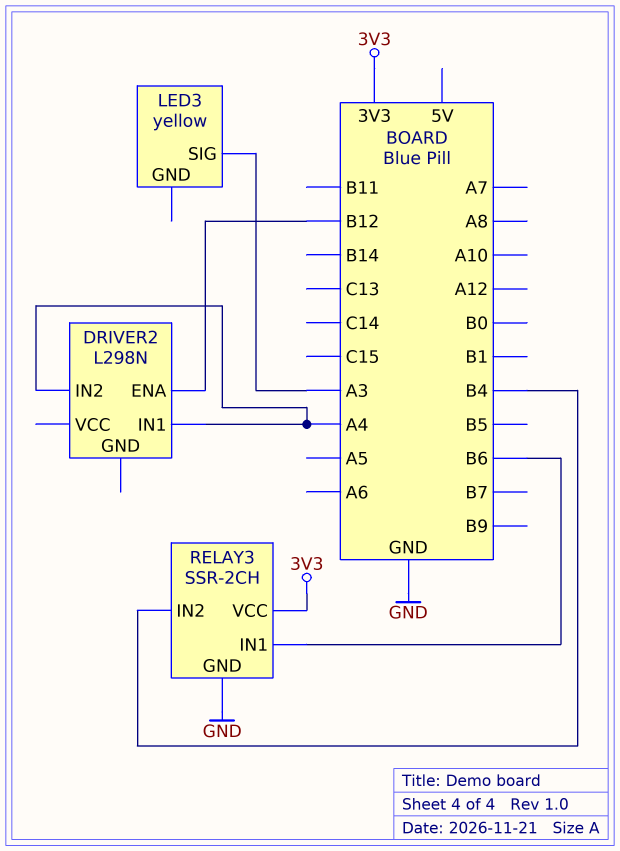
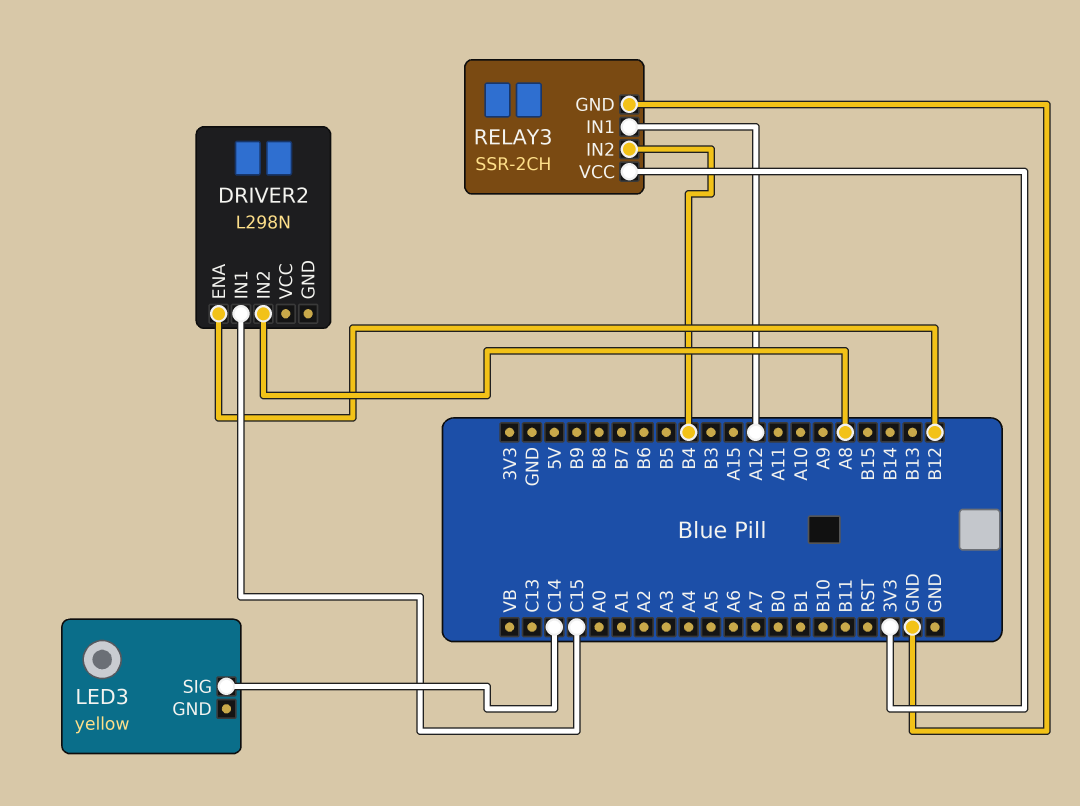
DRIVER2 pin IN1: A4 -> C15
DRIVER2 pin IN2: A4 -> A8
LED3 pin SIG: A3 -> C14
RELAY3 pin IN1: B6 -> A12

